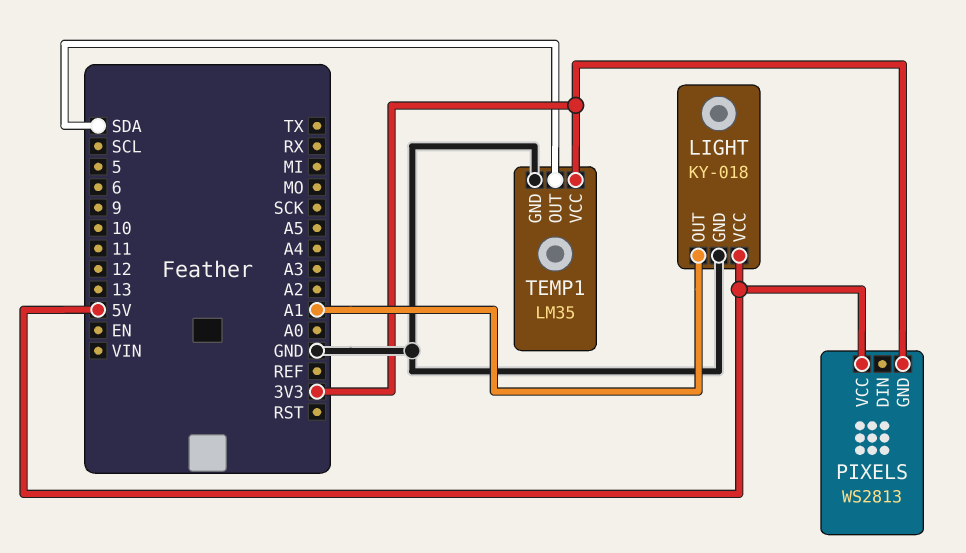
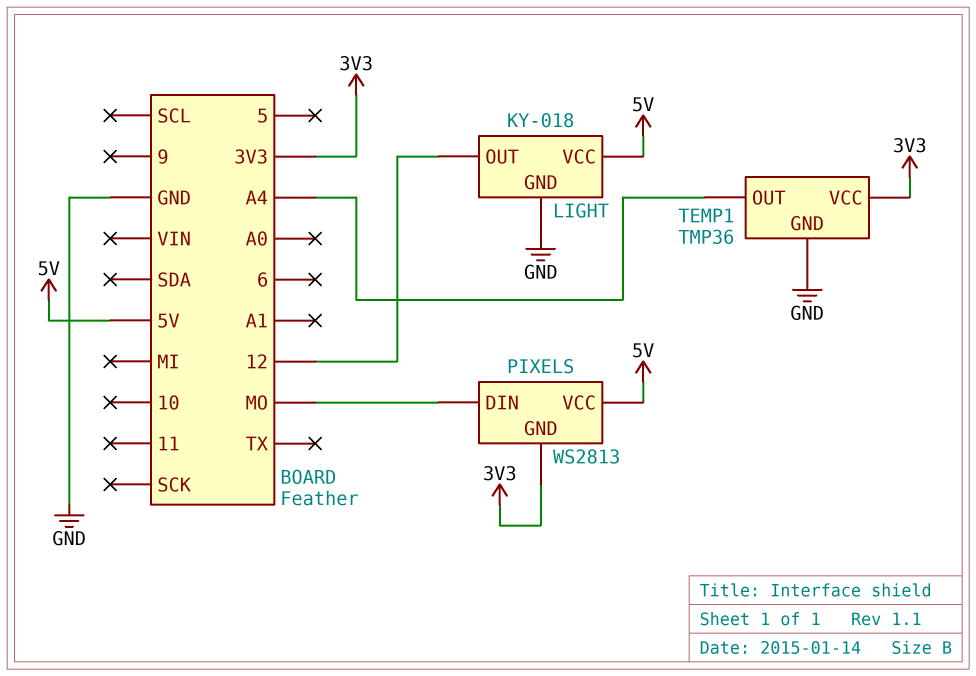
LIGHT pin OUT: A1 -> 12
PIXELS pin DIN: none -> MO
TEMP1: LM35 -> TMP36
TEMP1 pin OUT: SDA -> A4

